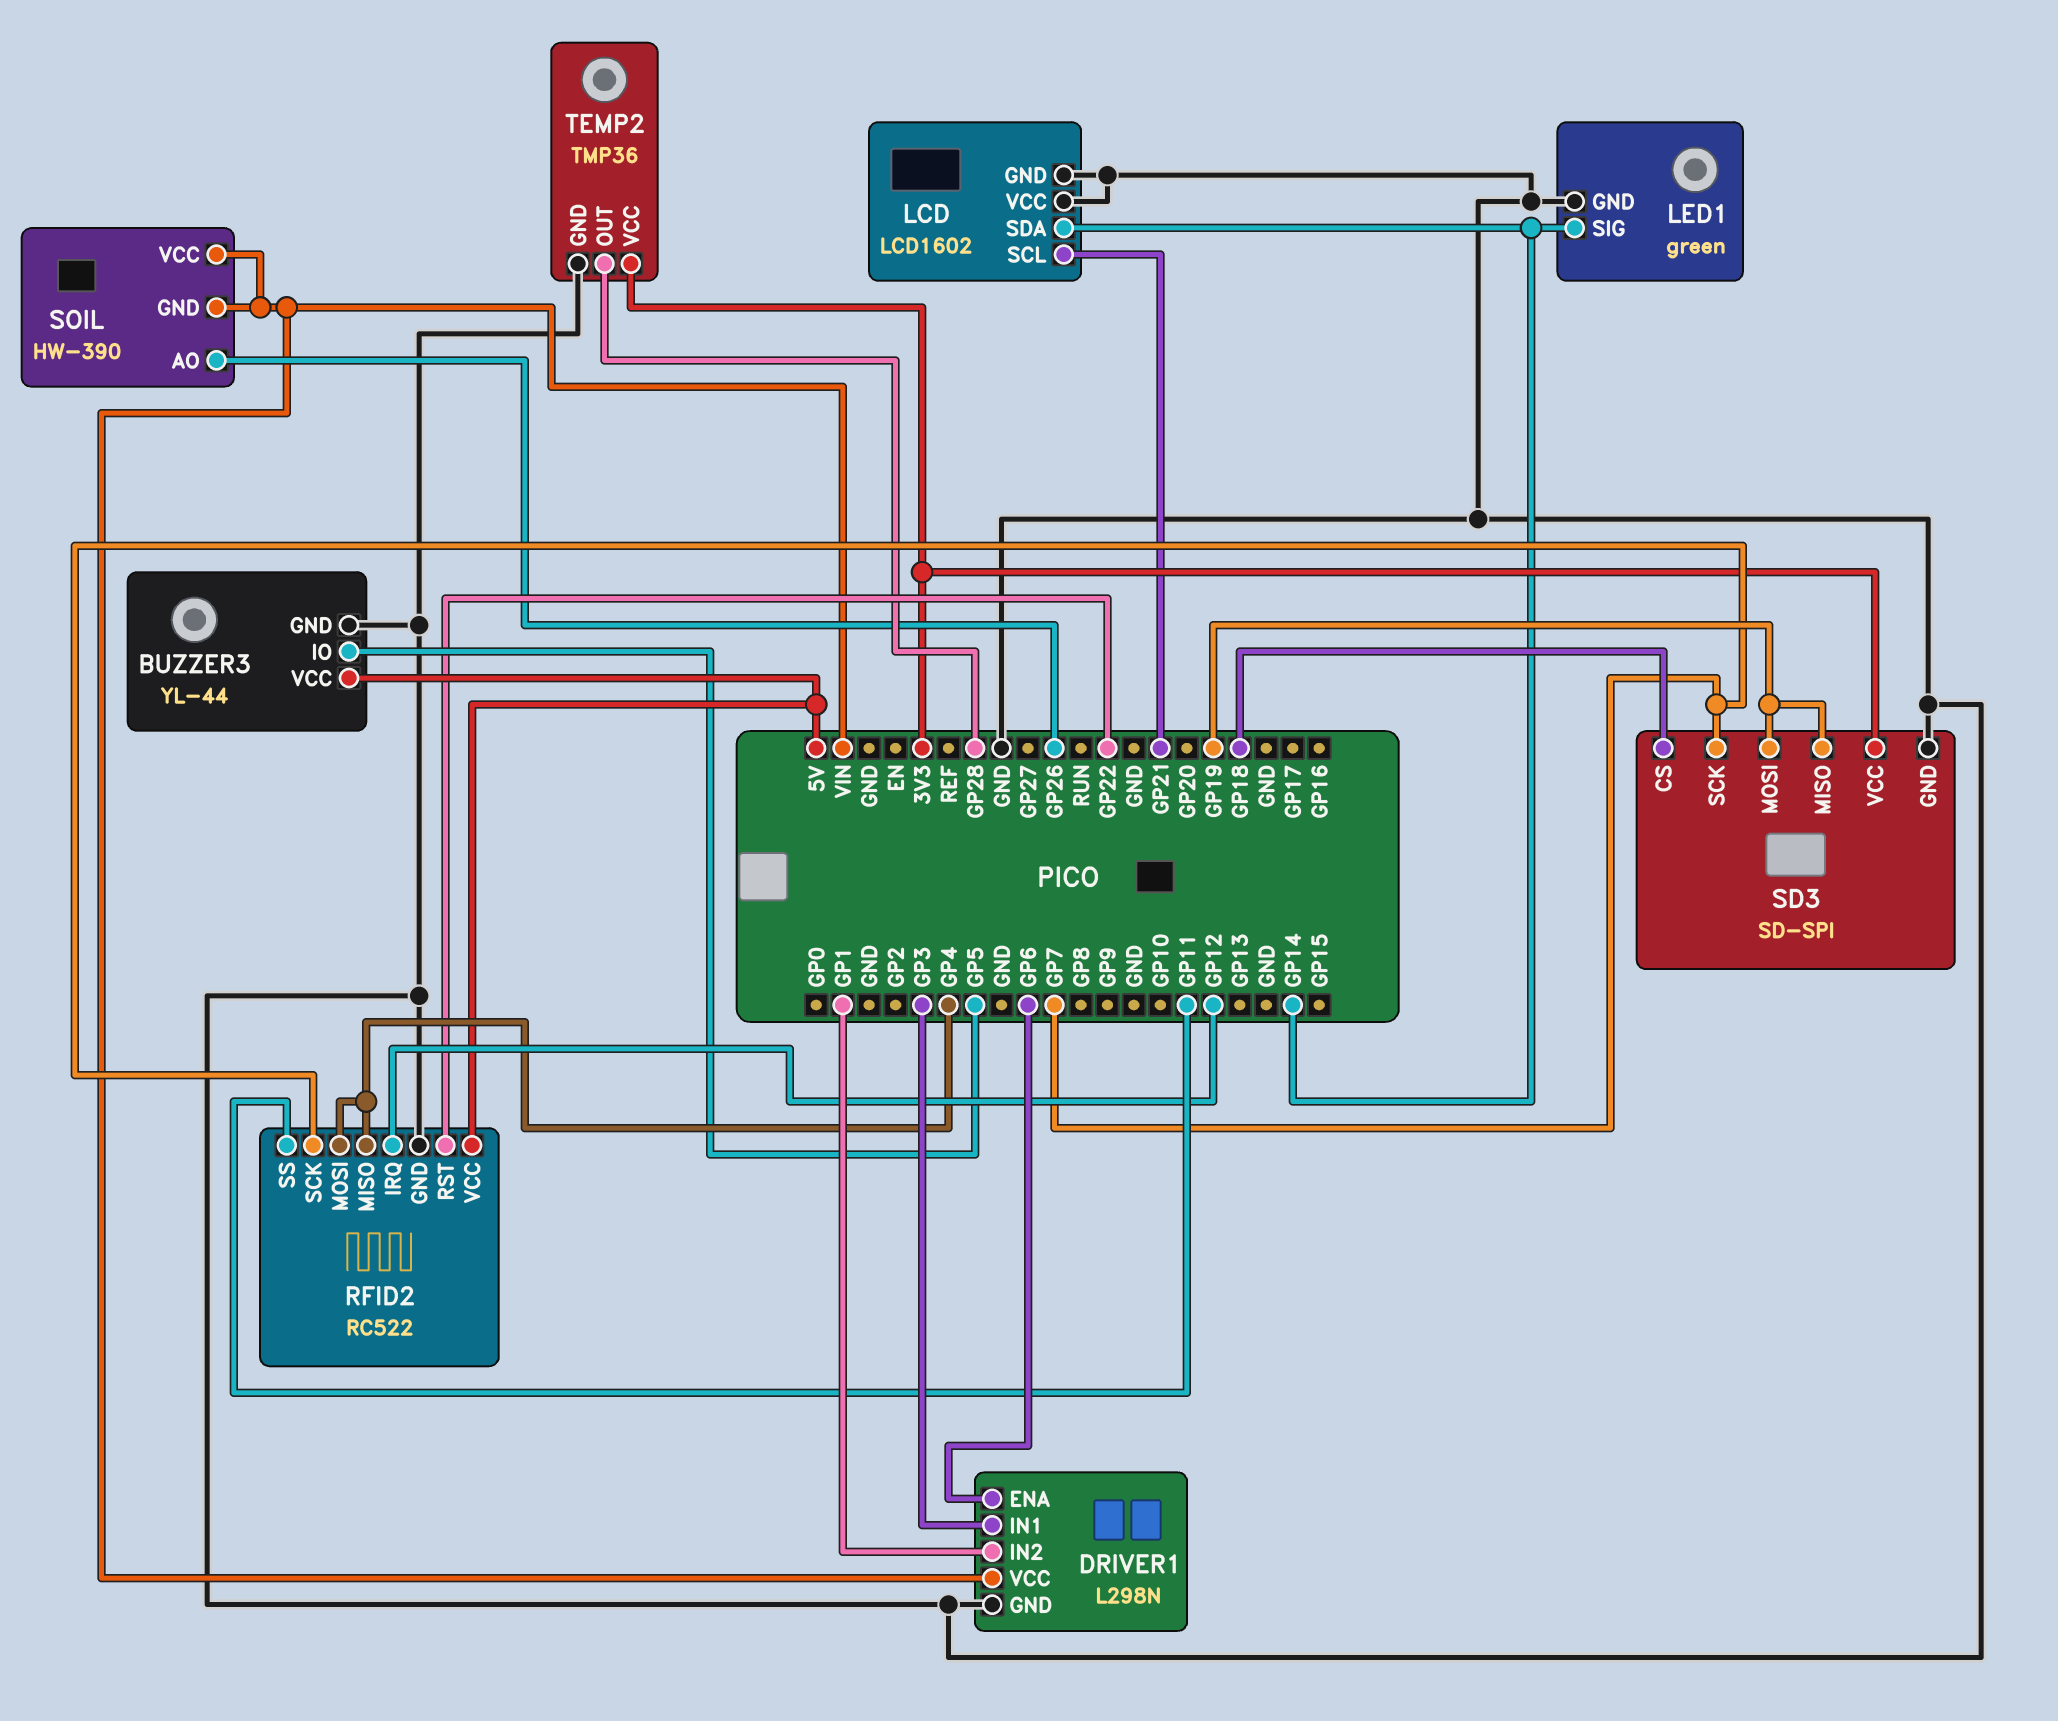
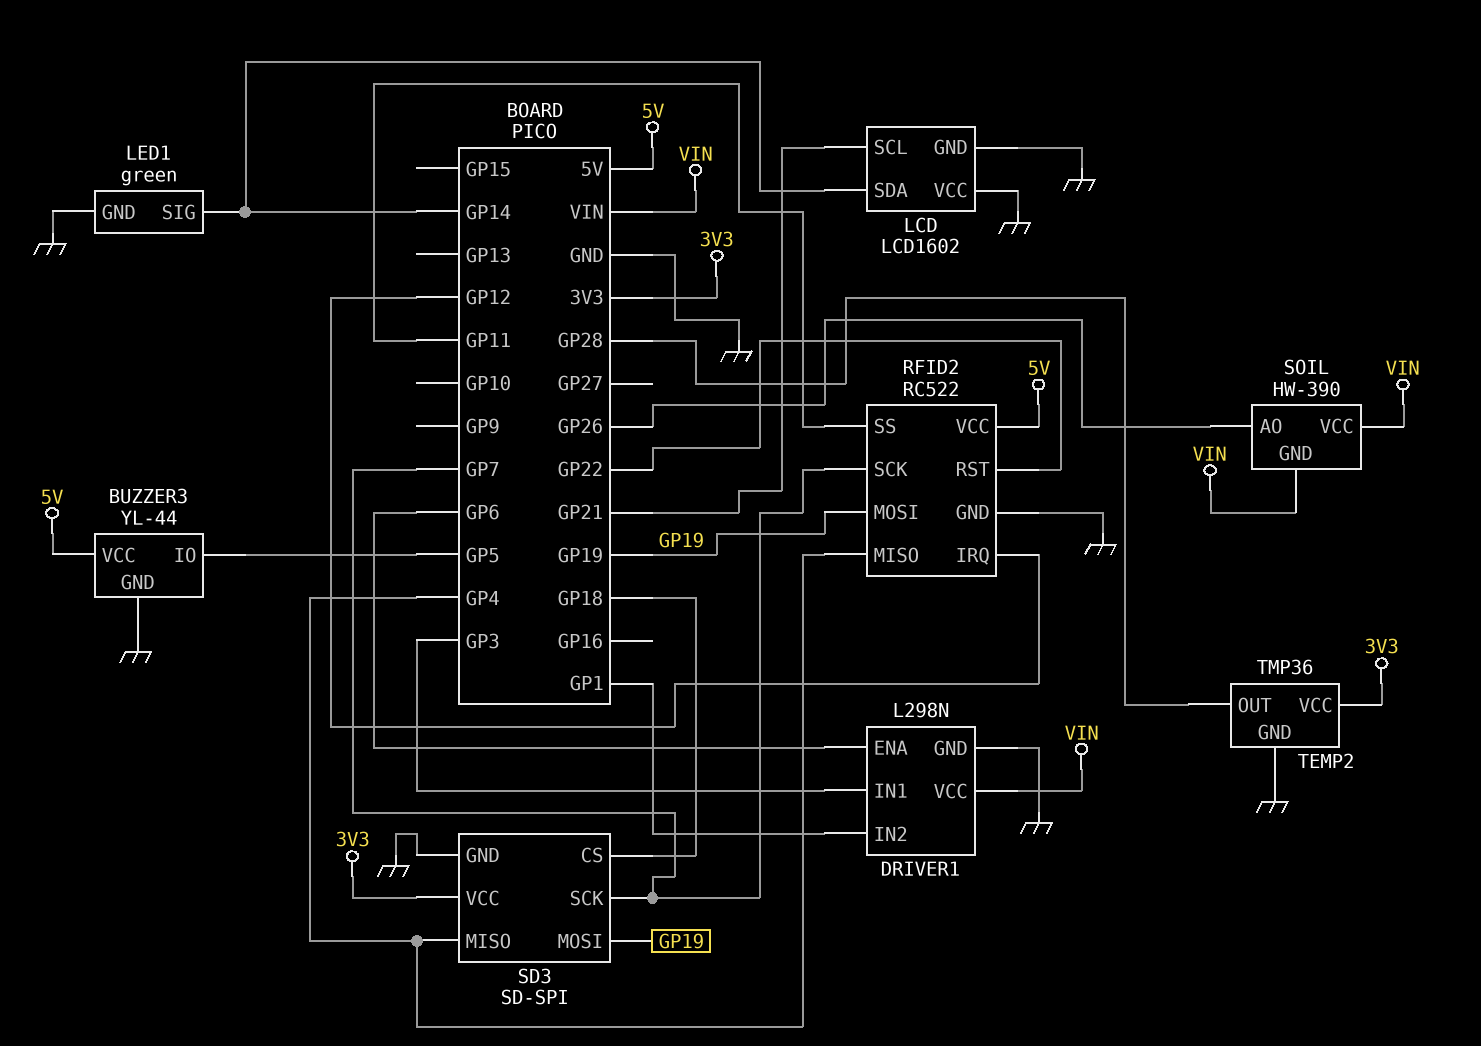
RFID2 pin MOSI: GP4 -> GP19
SD3 pin MISO: GP19 -> GP4

